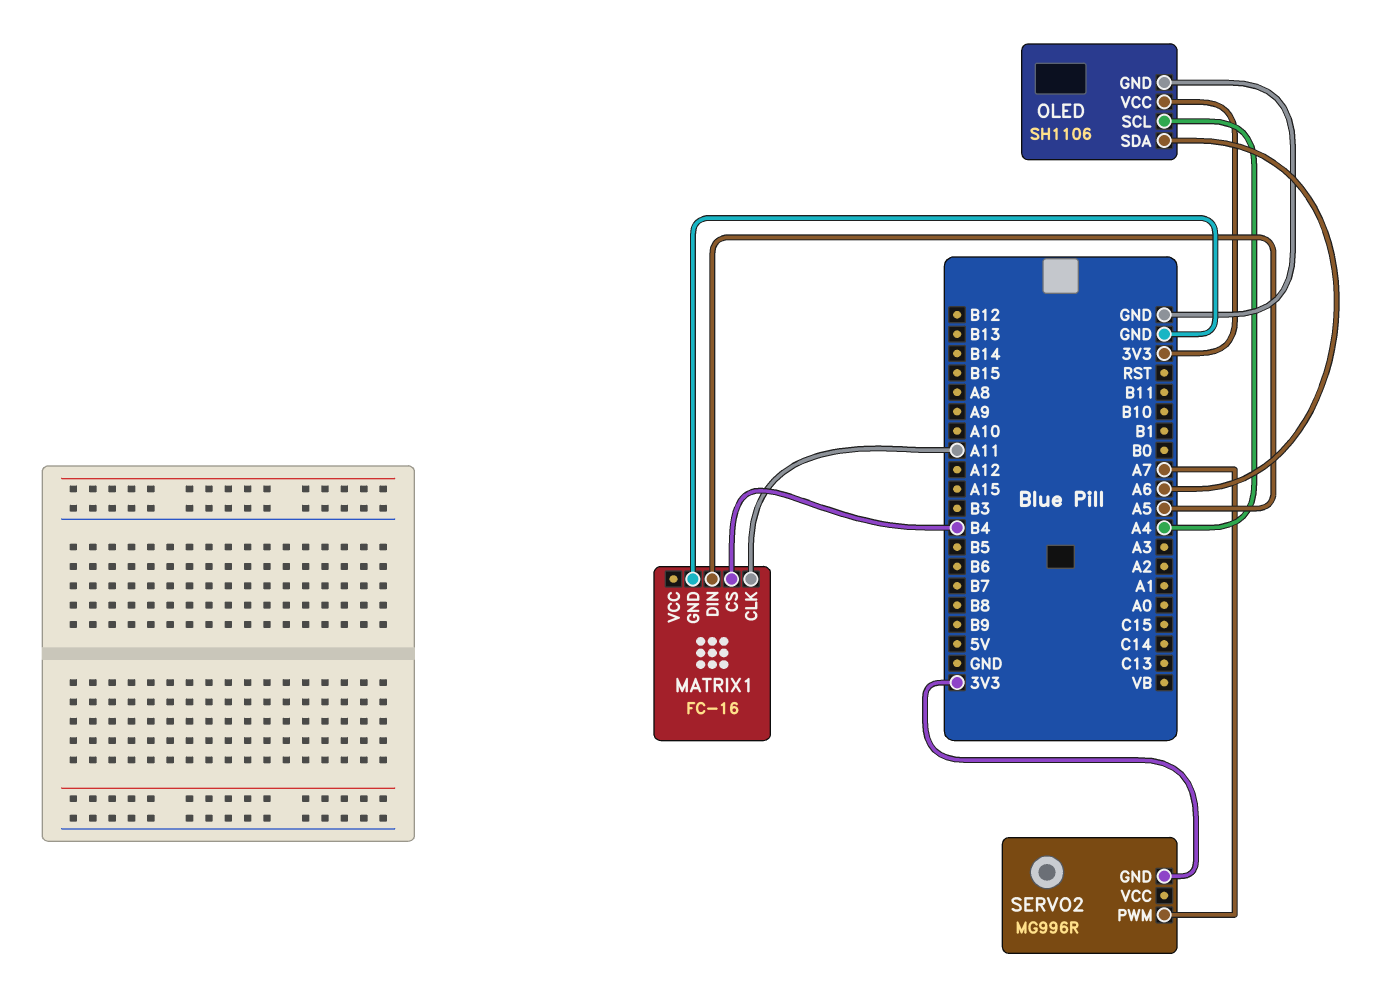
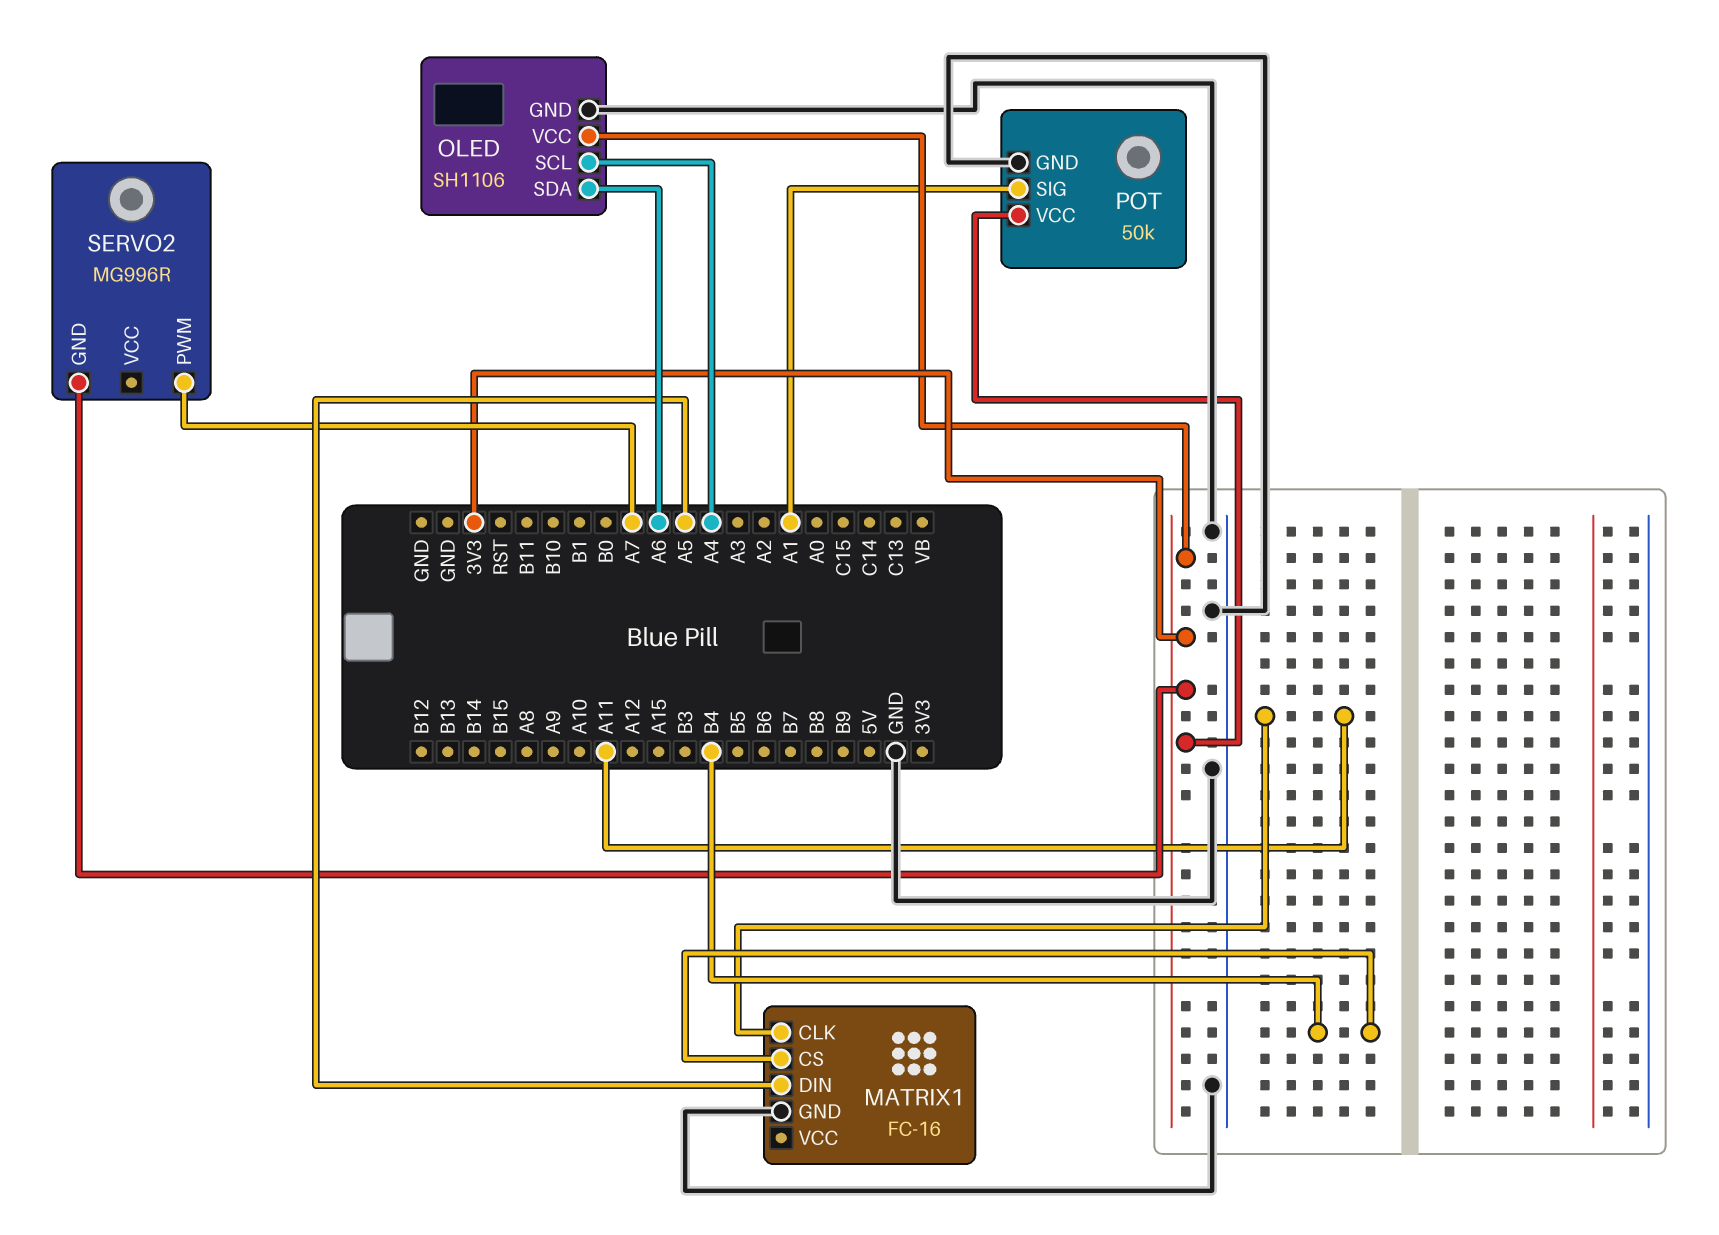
POT: none -> 50k
POT pin GND: none -> GND
POT pin SIG: none -> A1
POT pin VCC: none -> 3V3

